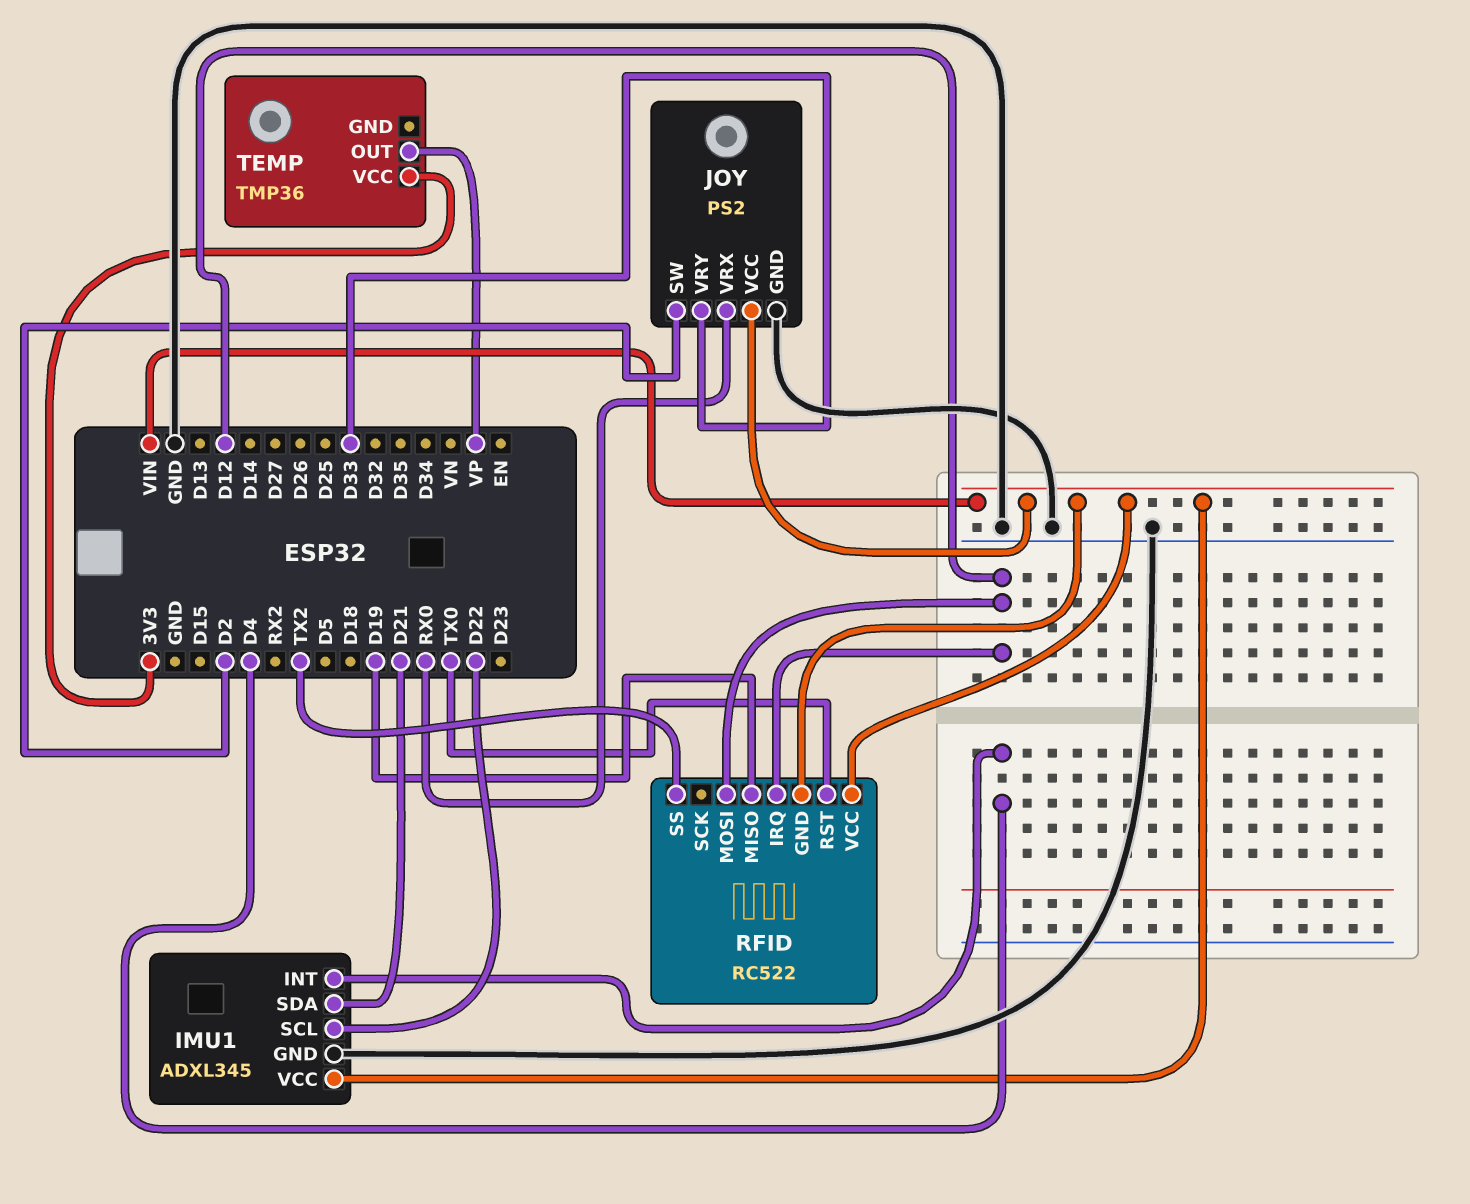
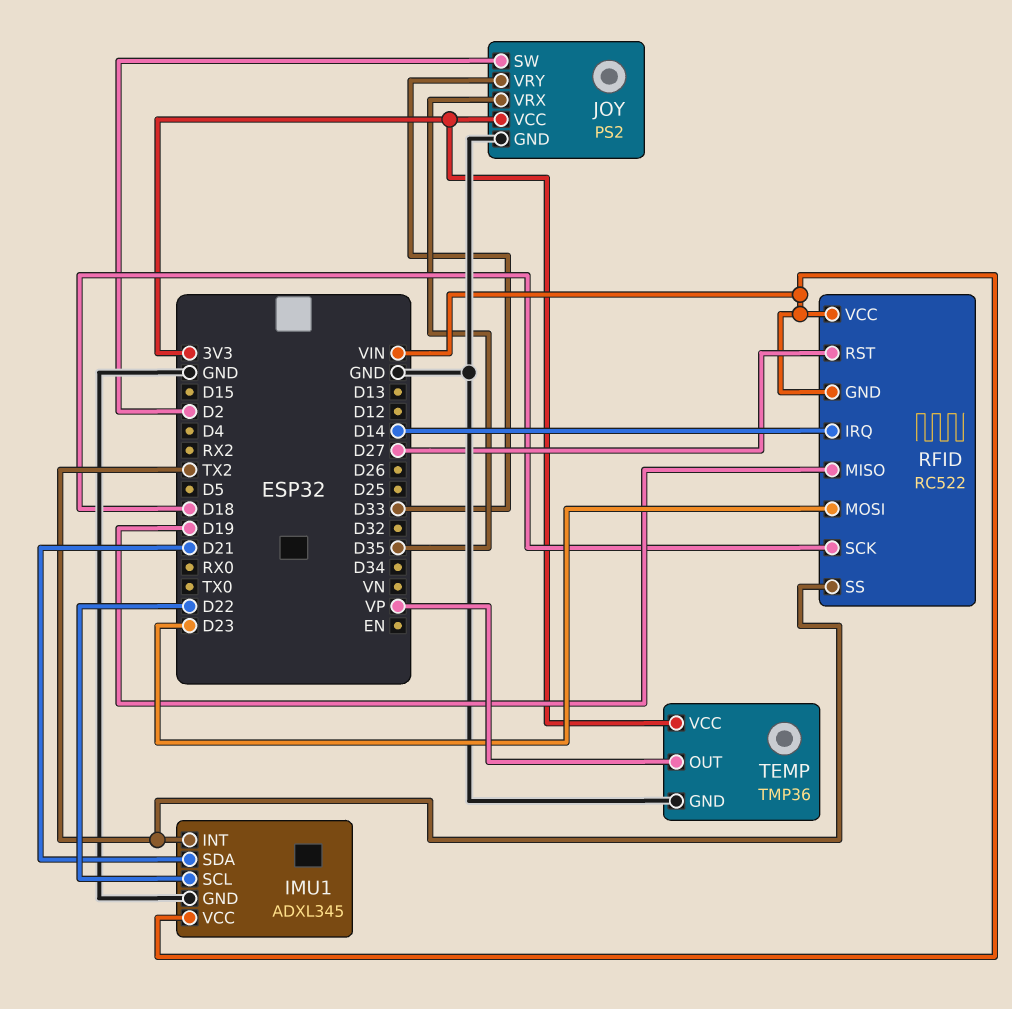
IMU1 pin INT: D4 -> TX2
JOY pin VCC: VIN -> 3V3
JOY pin VRX: RX0 -> D35
RFID pin IRQ: D12 -> D14
RFID pin MOSI: D12 -> D23
RFID pin RST: TX0 -> D27
RFID pin SCK: none -> D18
TEMP pin GND: none -> GND

